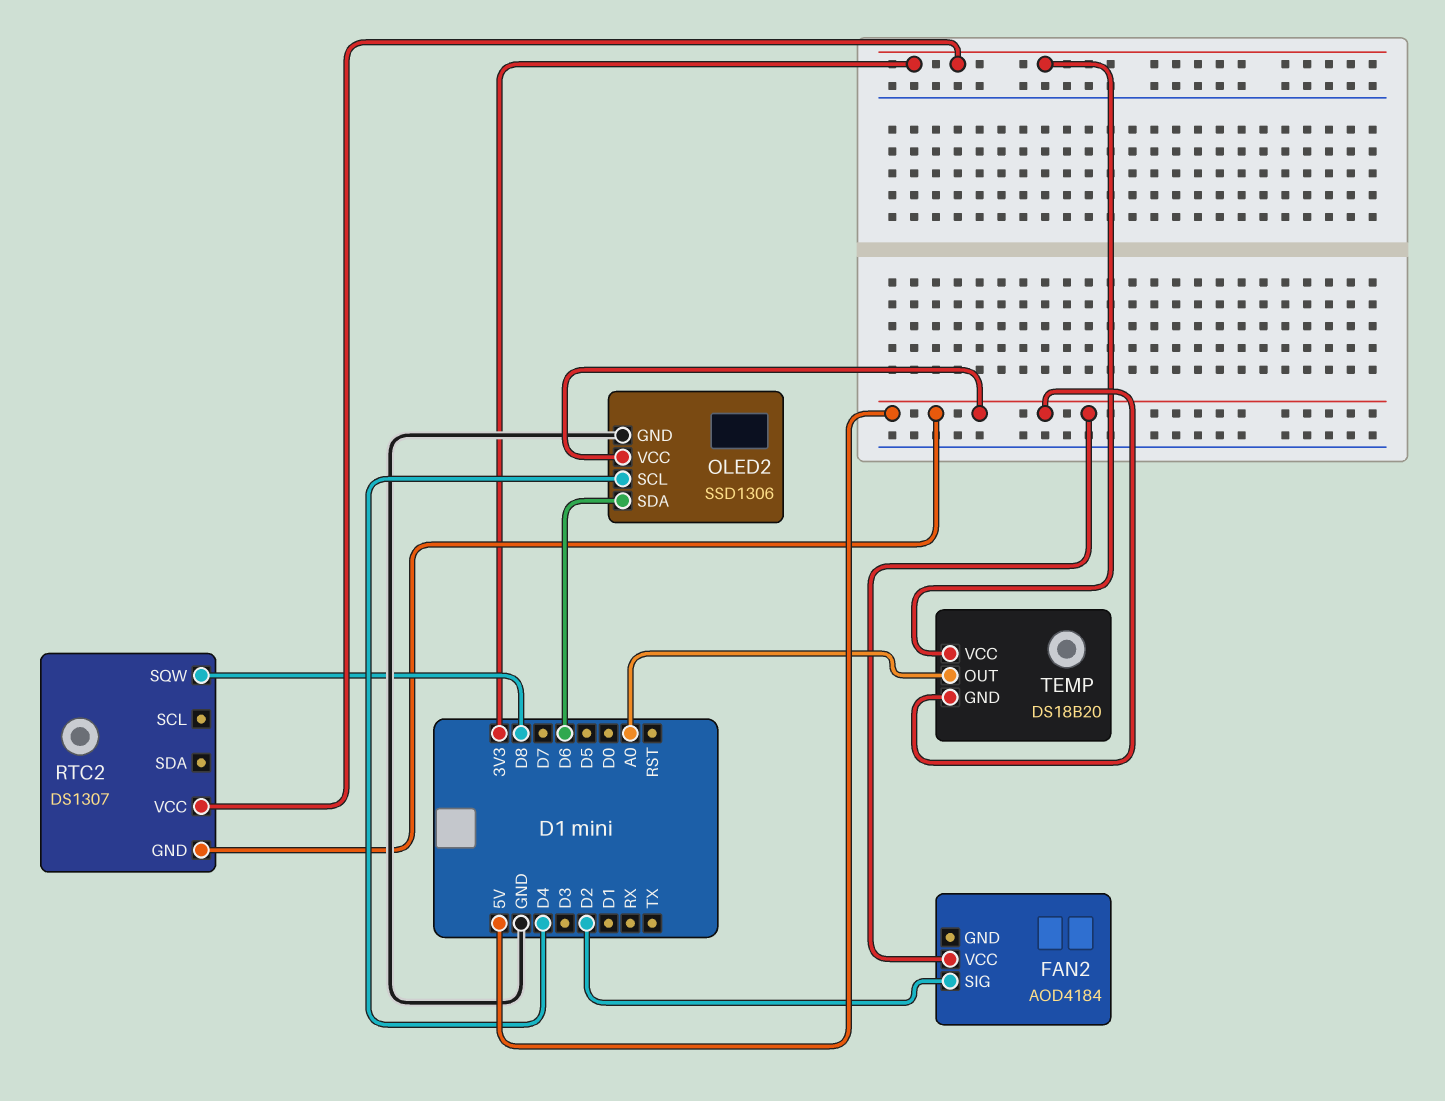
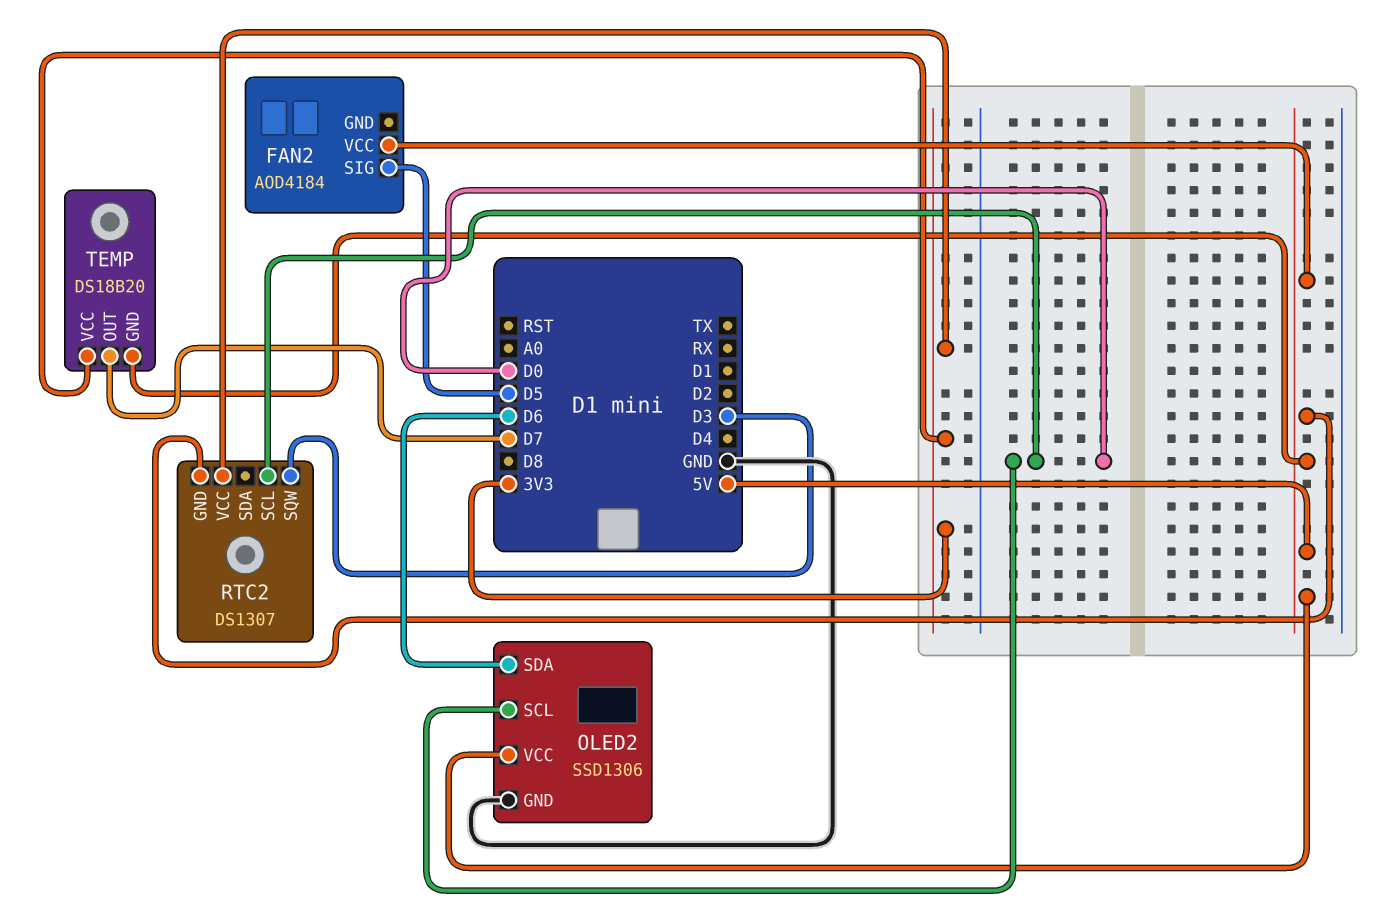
FAN2 pin SIG: D2 -> D5
OLED2 pin SCL: D4 -> D0
RTC2 pin SCL: none -> D0
RTC2 pin SQW: D8 -> D3
TEMP pin OUT: A0 -> D7

